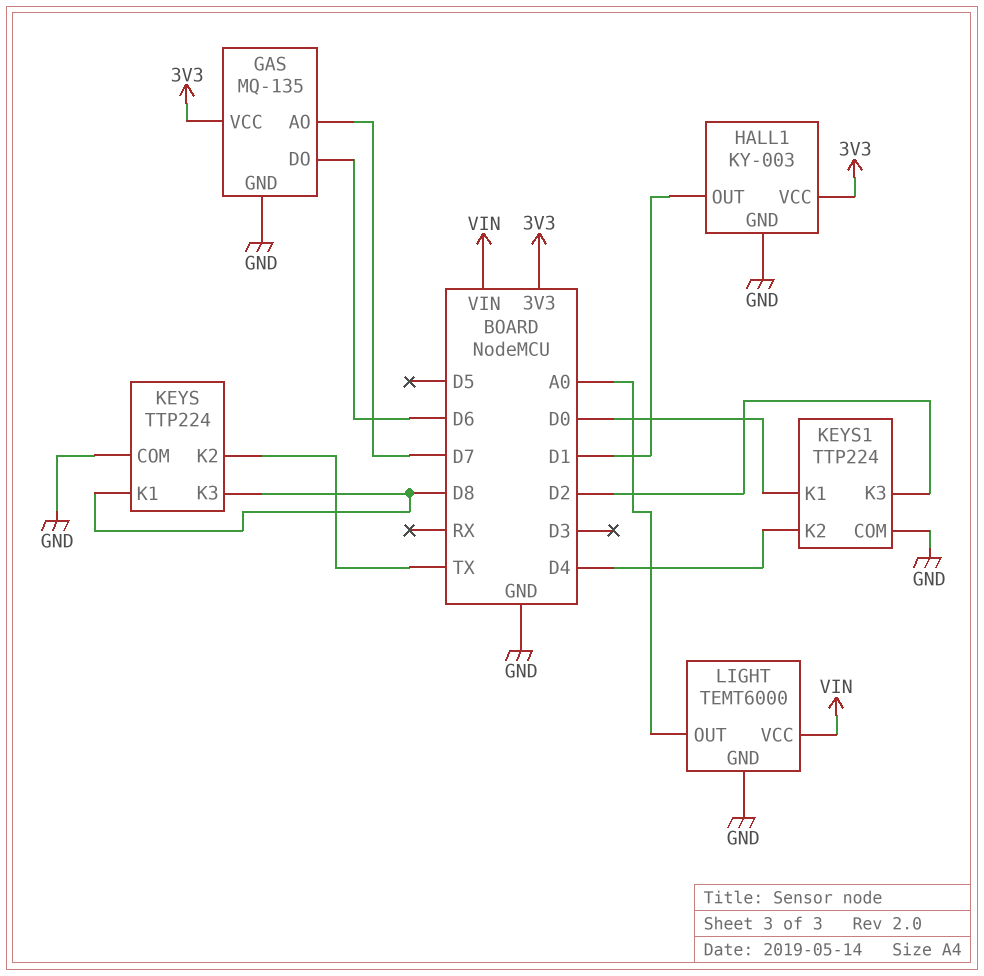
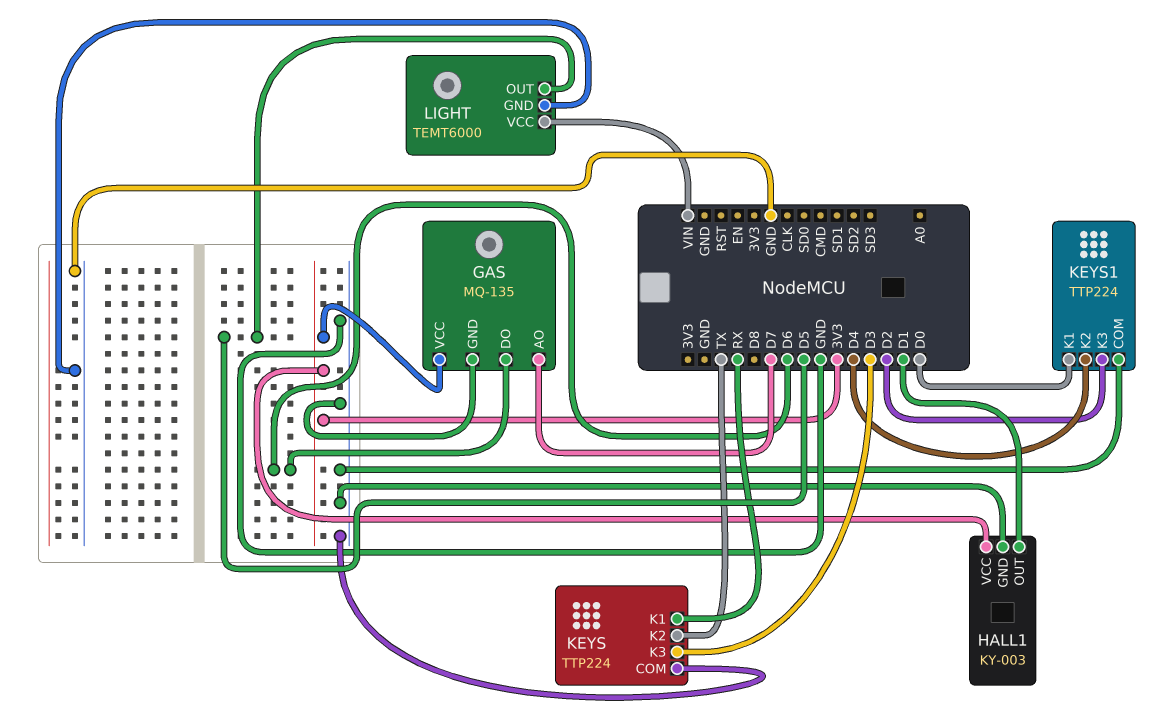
KEYS pin K1: D8 -> RX
KEYS pin K3: D8 -> D3
LIGHT pin OUT: A0 -> D5

